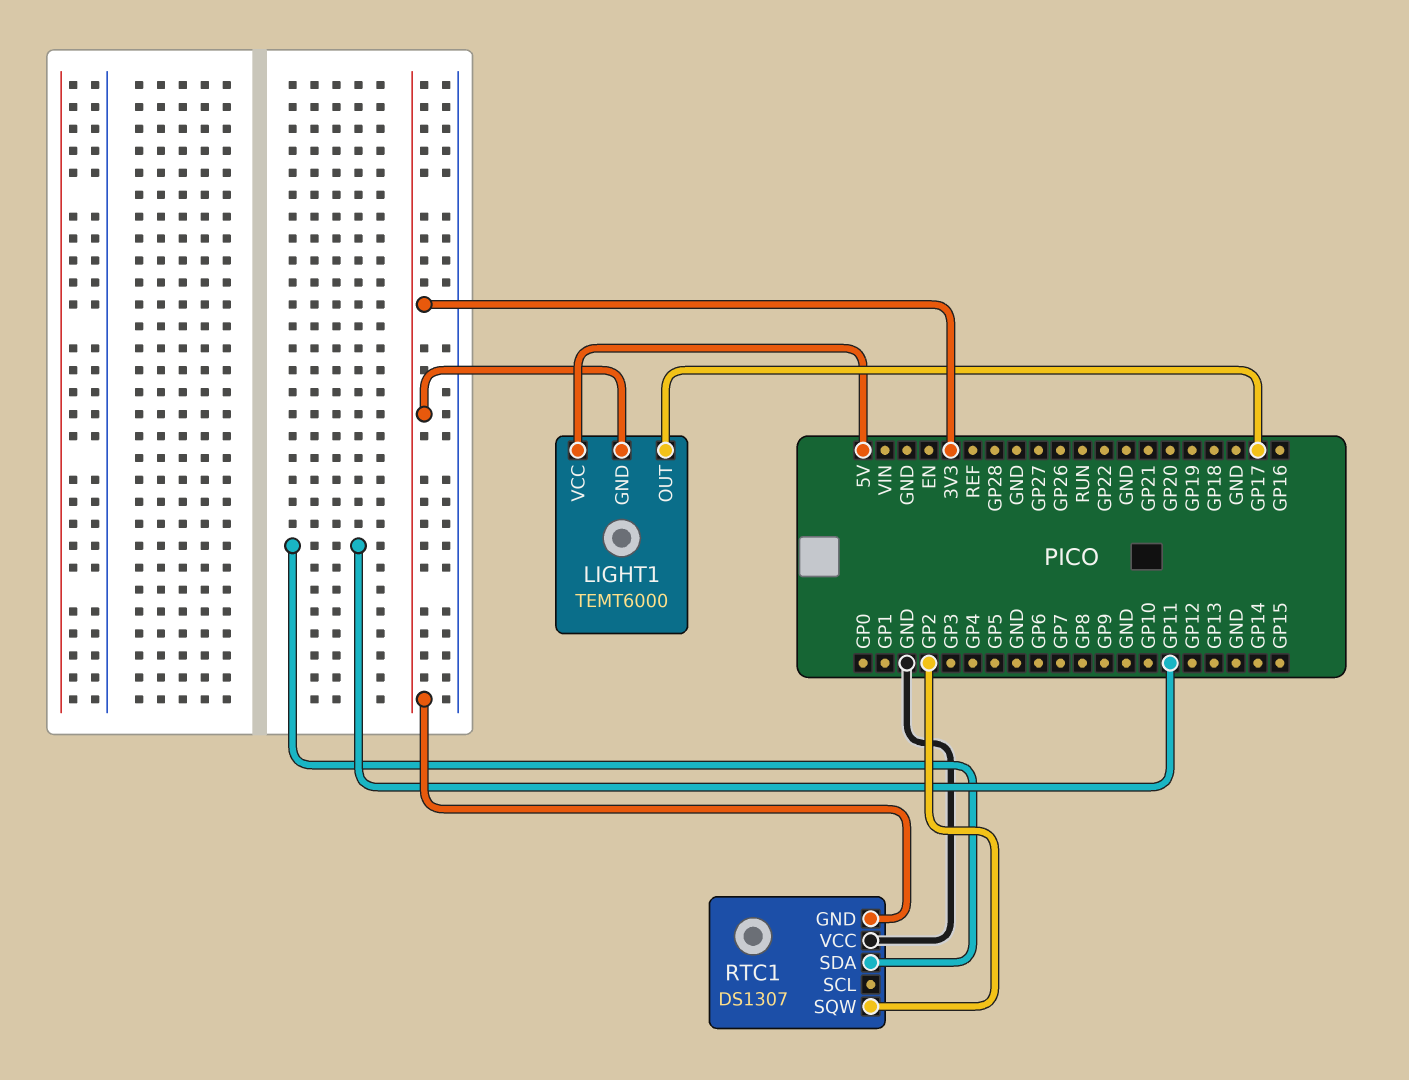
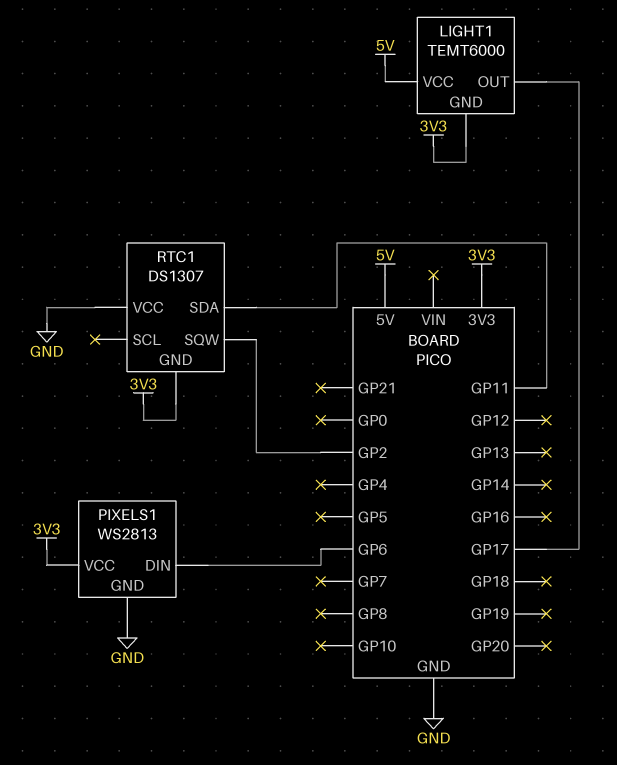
PIXELS1: none -> WS2813
PIXELS1 pin DIN: none -> GP6
PIXELS1 pin GND: none -> GND
PIXELS1 pin VCC: none -> 3V3

